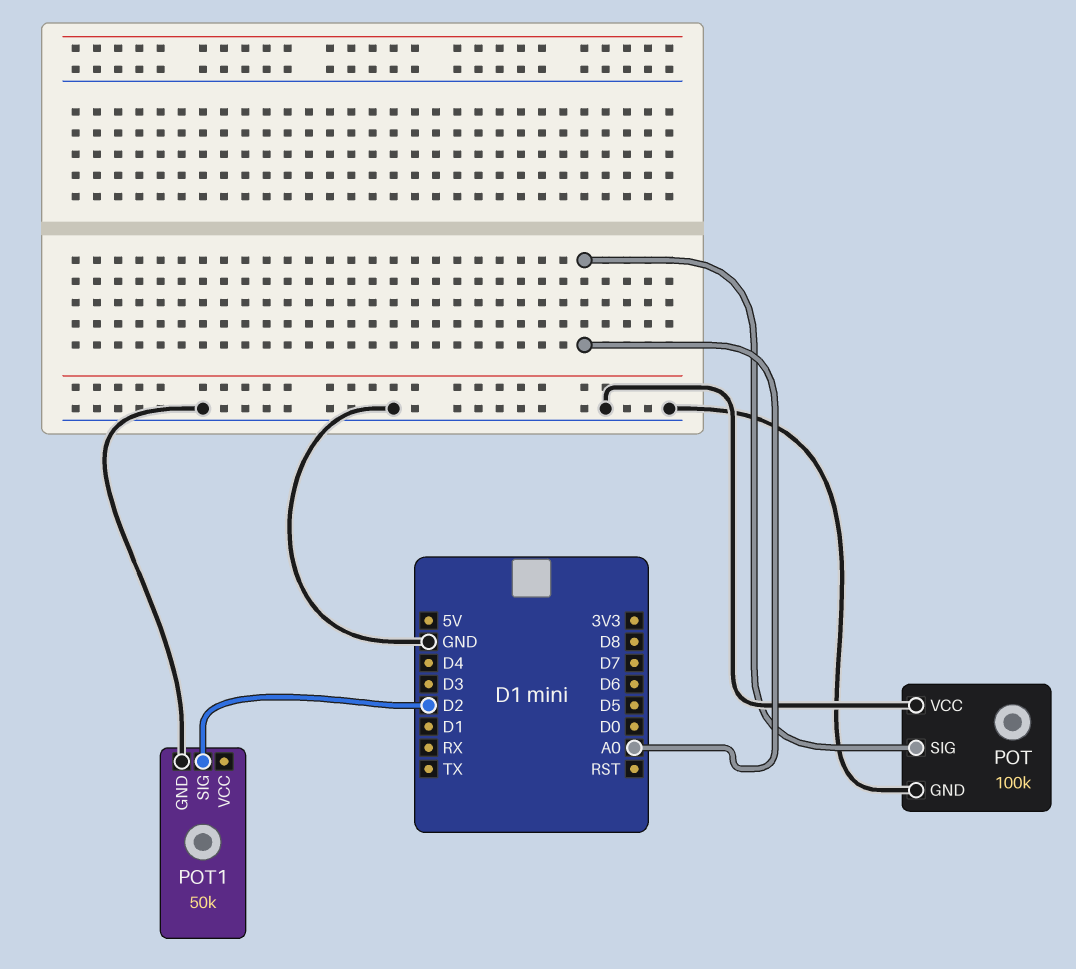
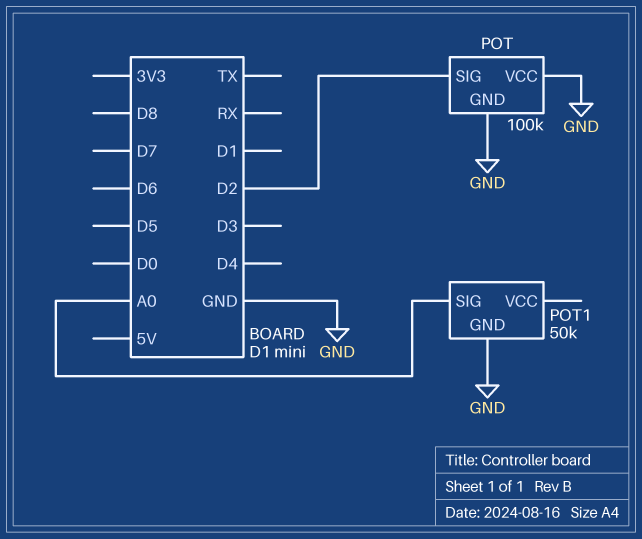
POT pin SIG: A0 -> D2
POT1 pin SIG: D2 -> A0

